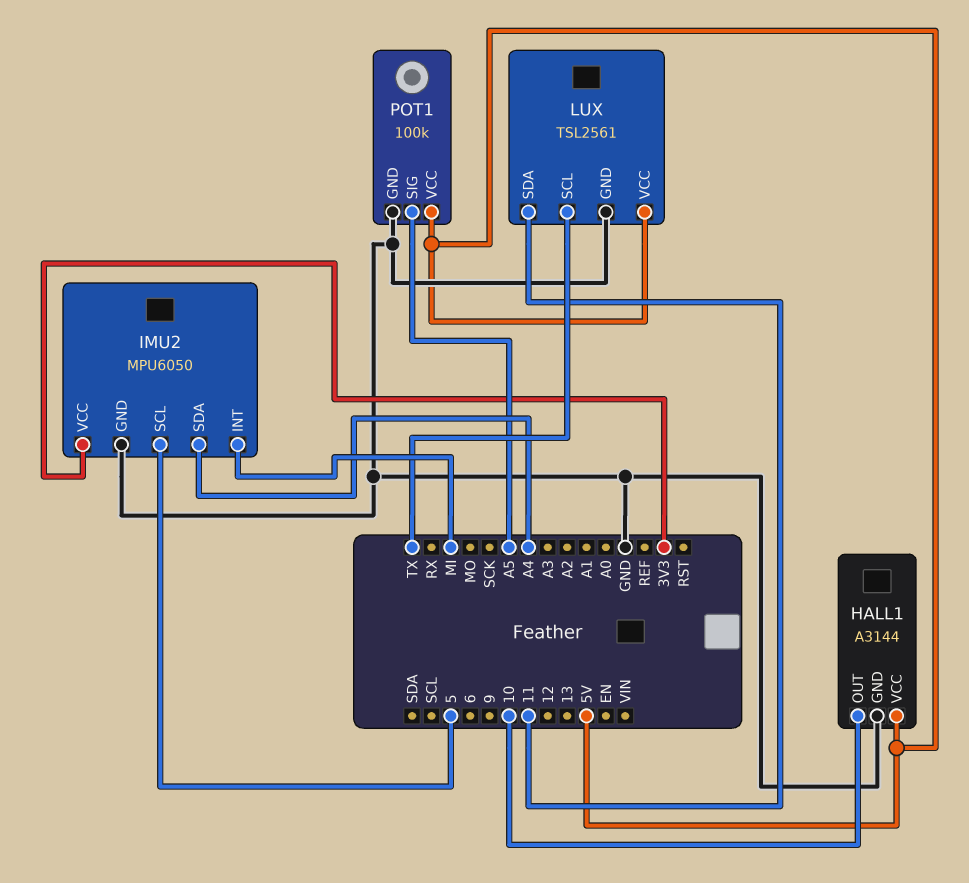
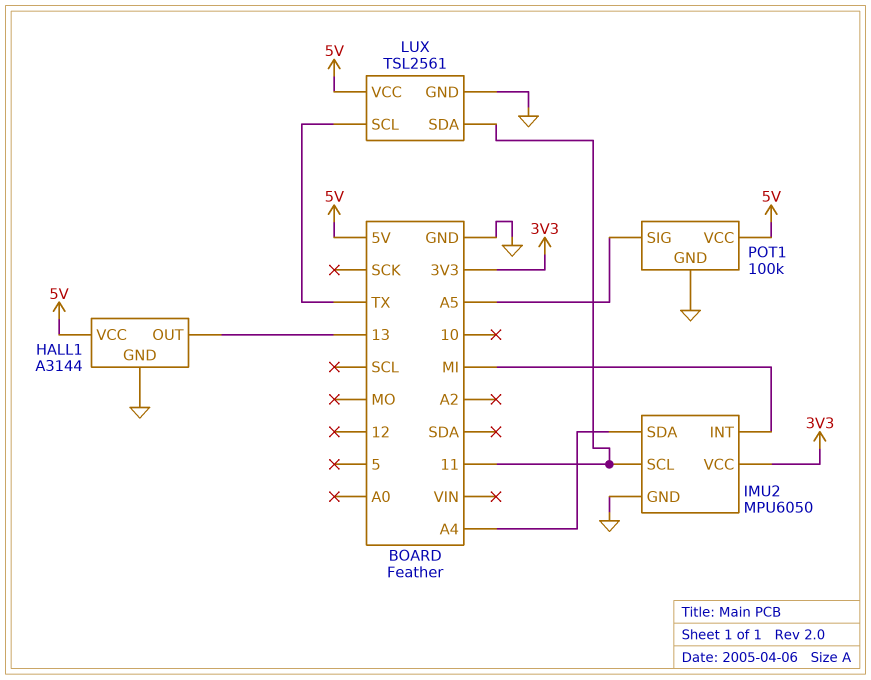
HALL1 pin OUT: 10 -> 13
IMU2 pin SCL: 5 -> 11

